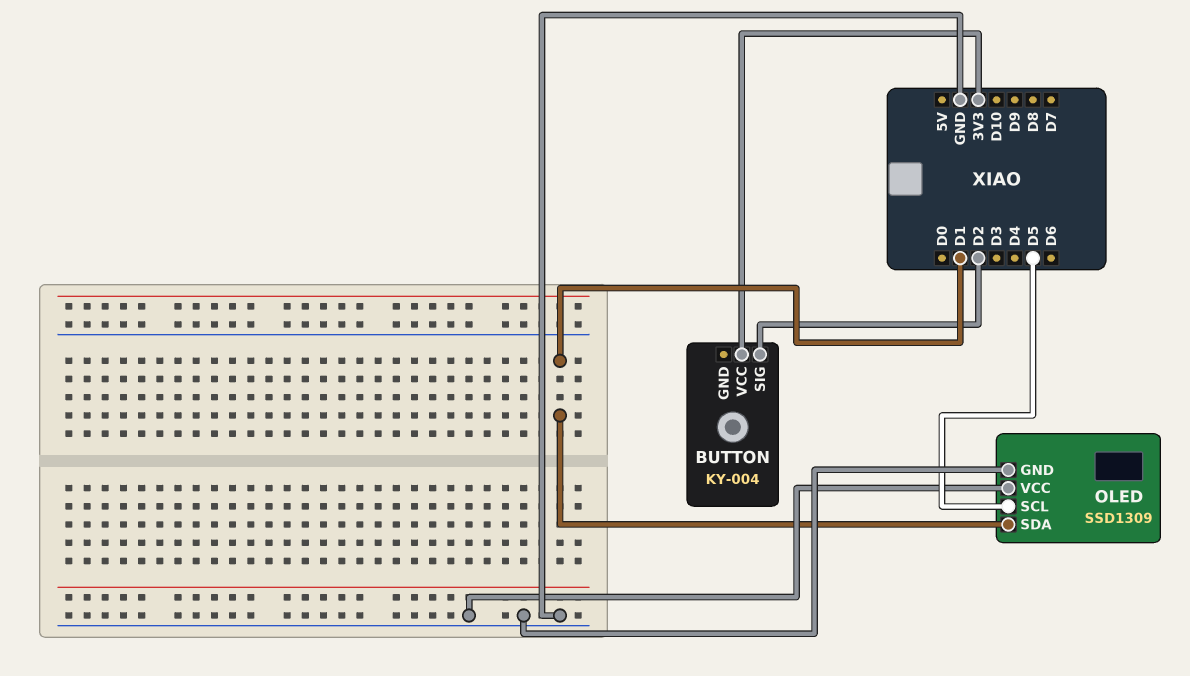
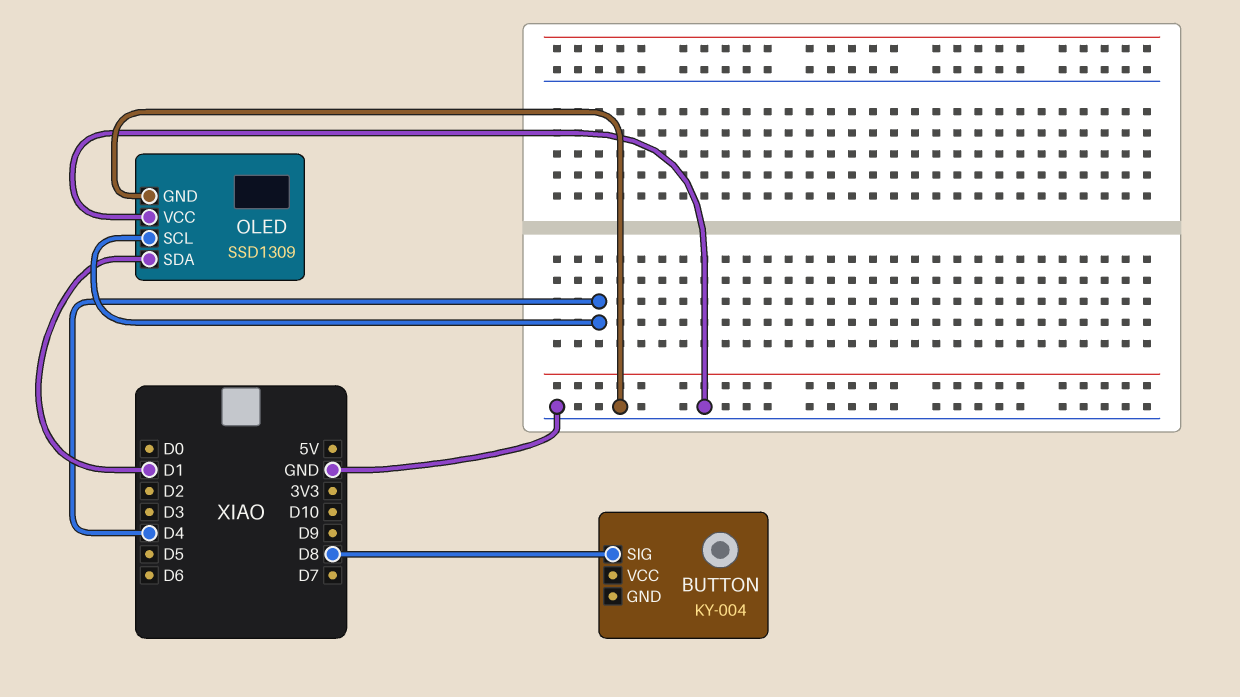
BUTTON pin SIG: D2 -> D8
BUTTON pin VCC: 3V3 -> none
OLED pin SCL: D5 -> D4

